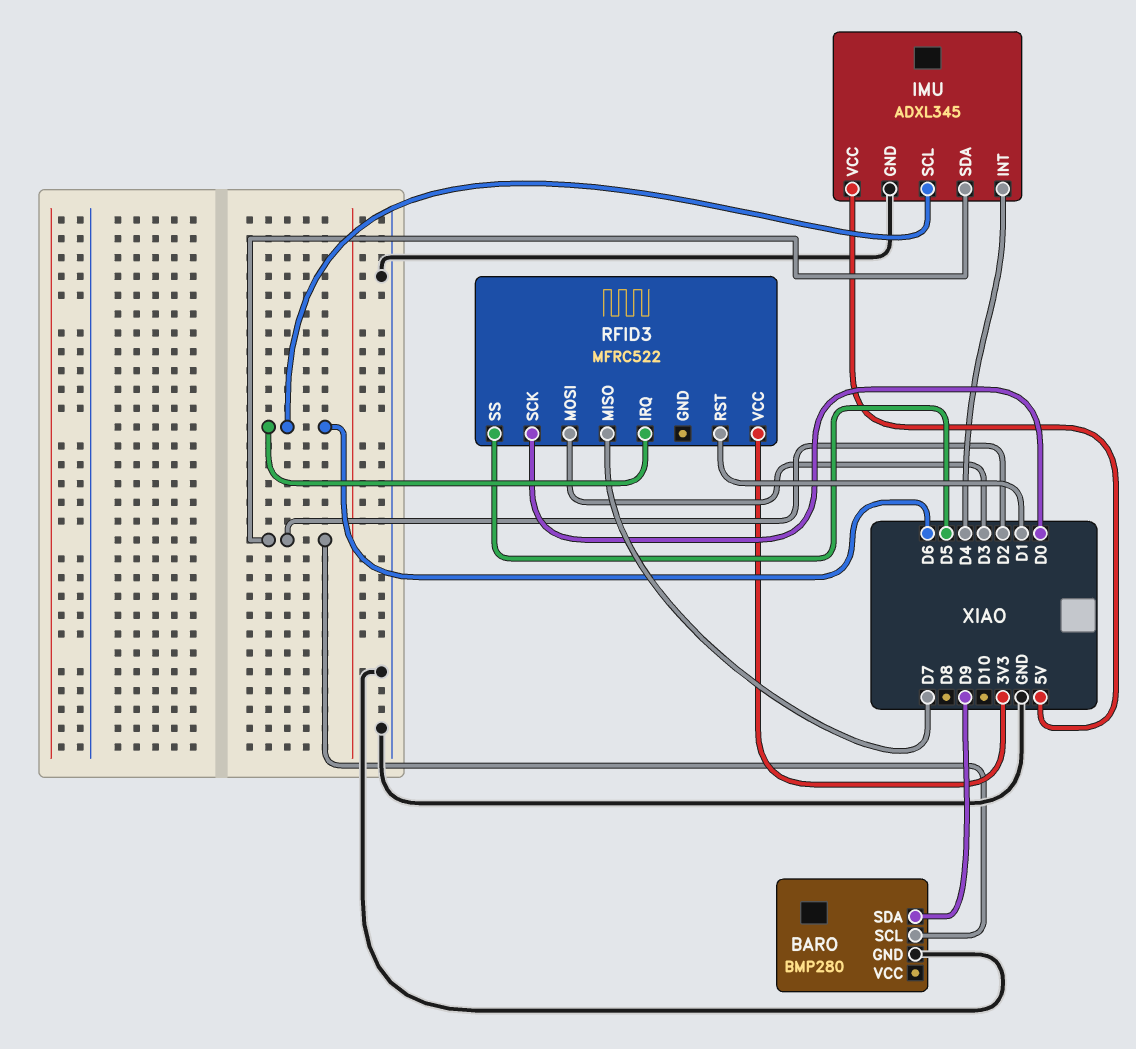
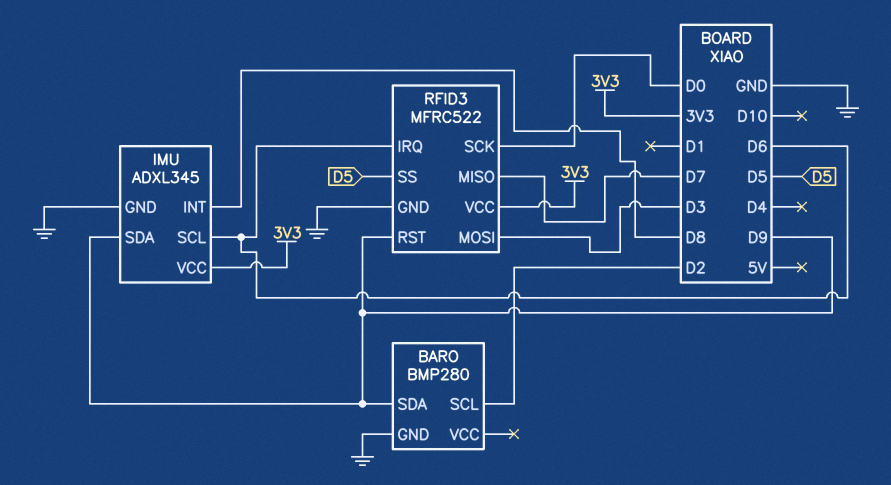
IMU pin INT: D4 -> D8
IMU pin SDA: D2 -> D9
IMU pin VCC: 5V -> 3V3
RFID3 pin GND: none -> GND
RFID3 pin RST: D1 -> D9

